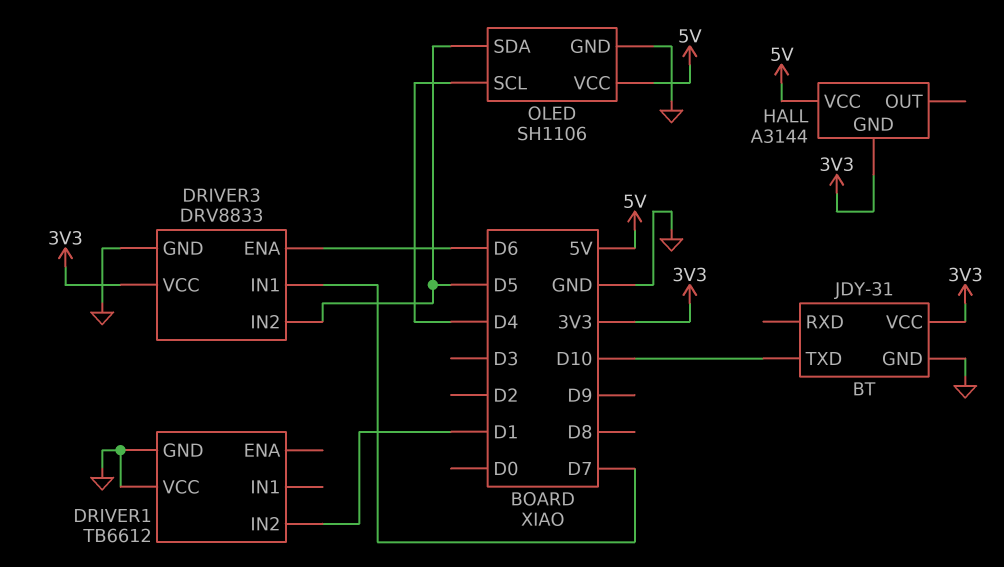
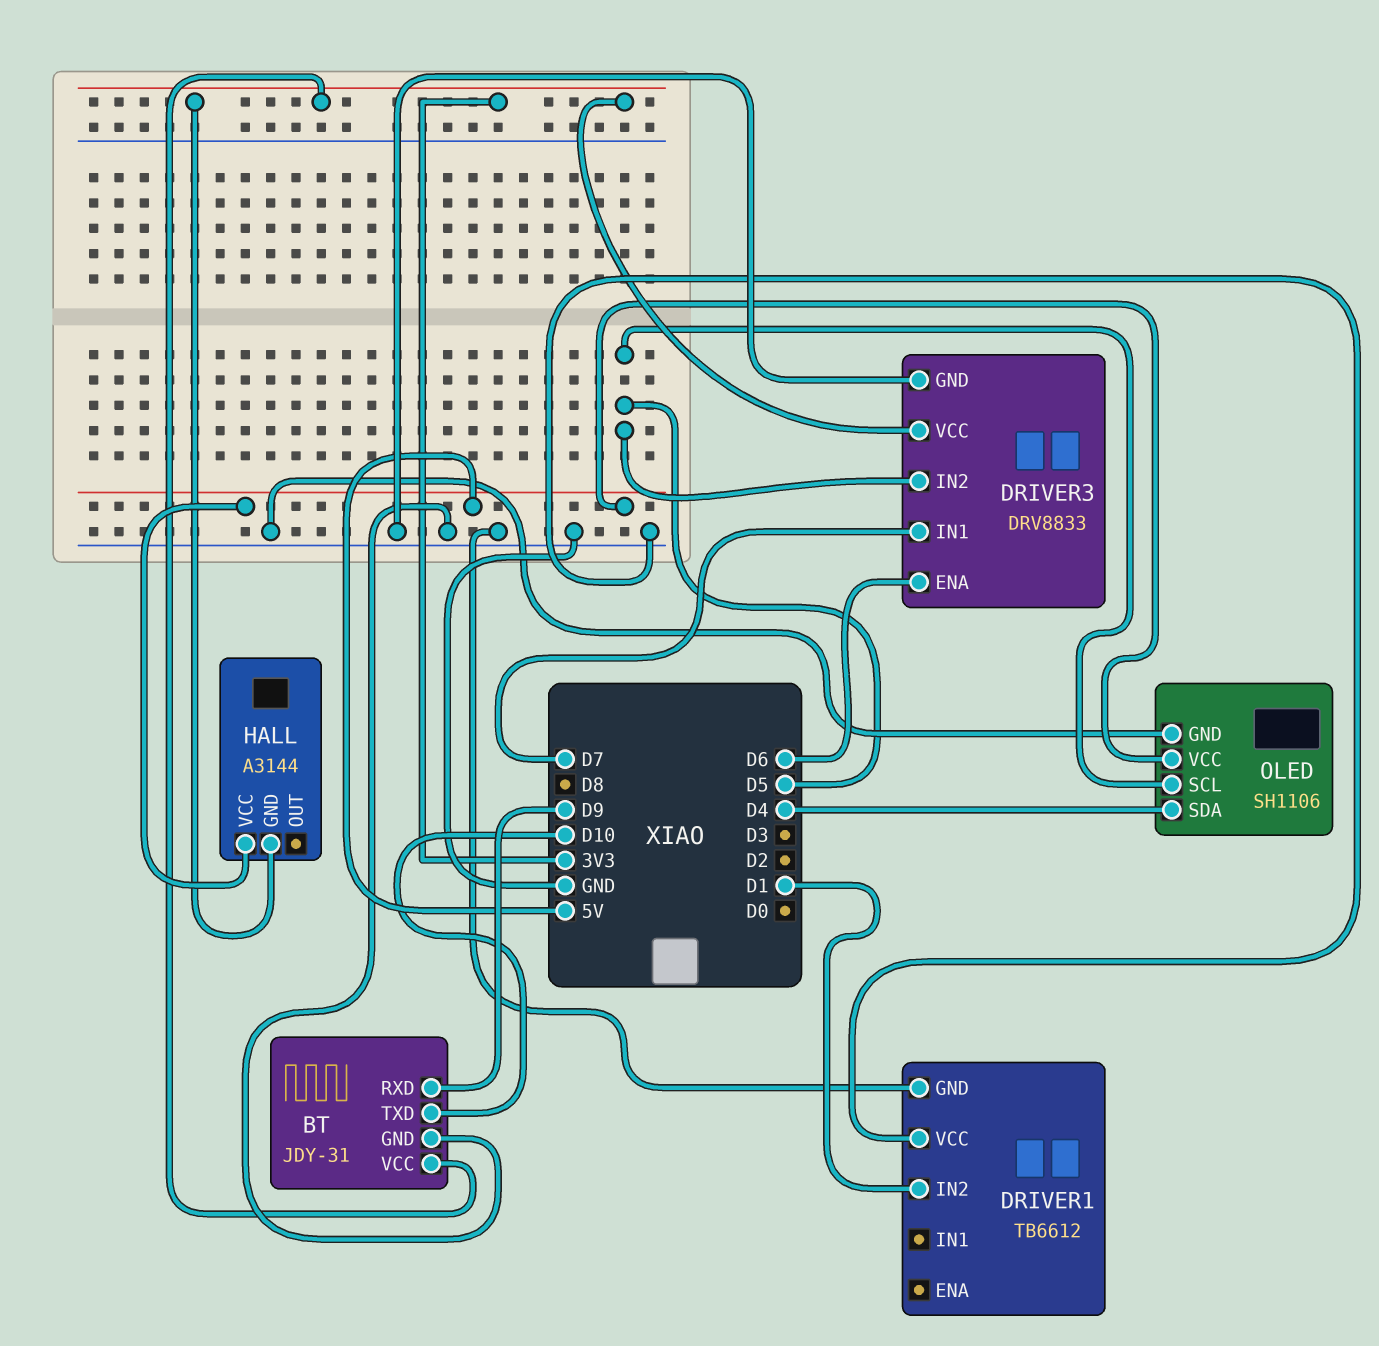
BT pin RXD: none -> D9
OLED pin SCL: D4 -> D5
OLED pin SDA: D5 -> D4

